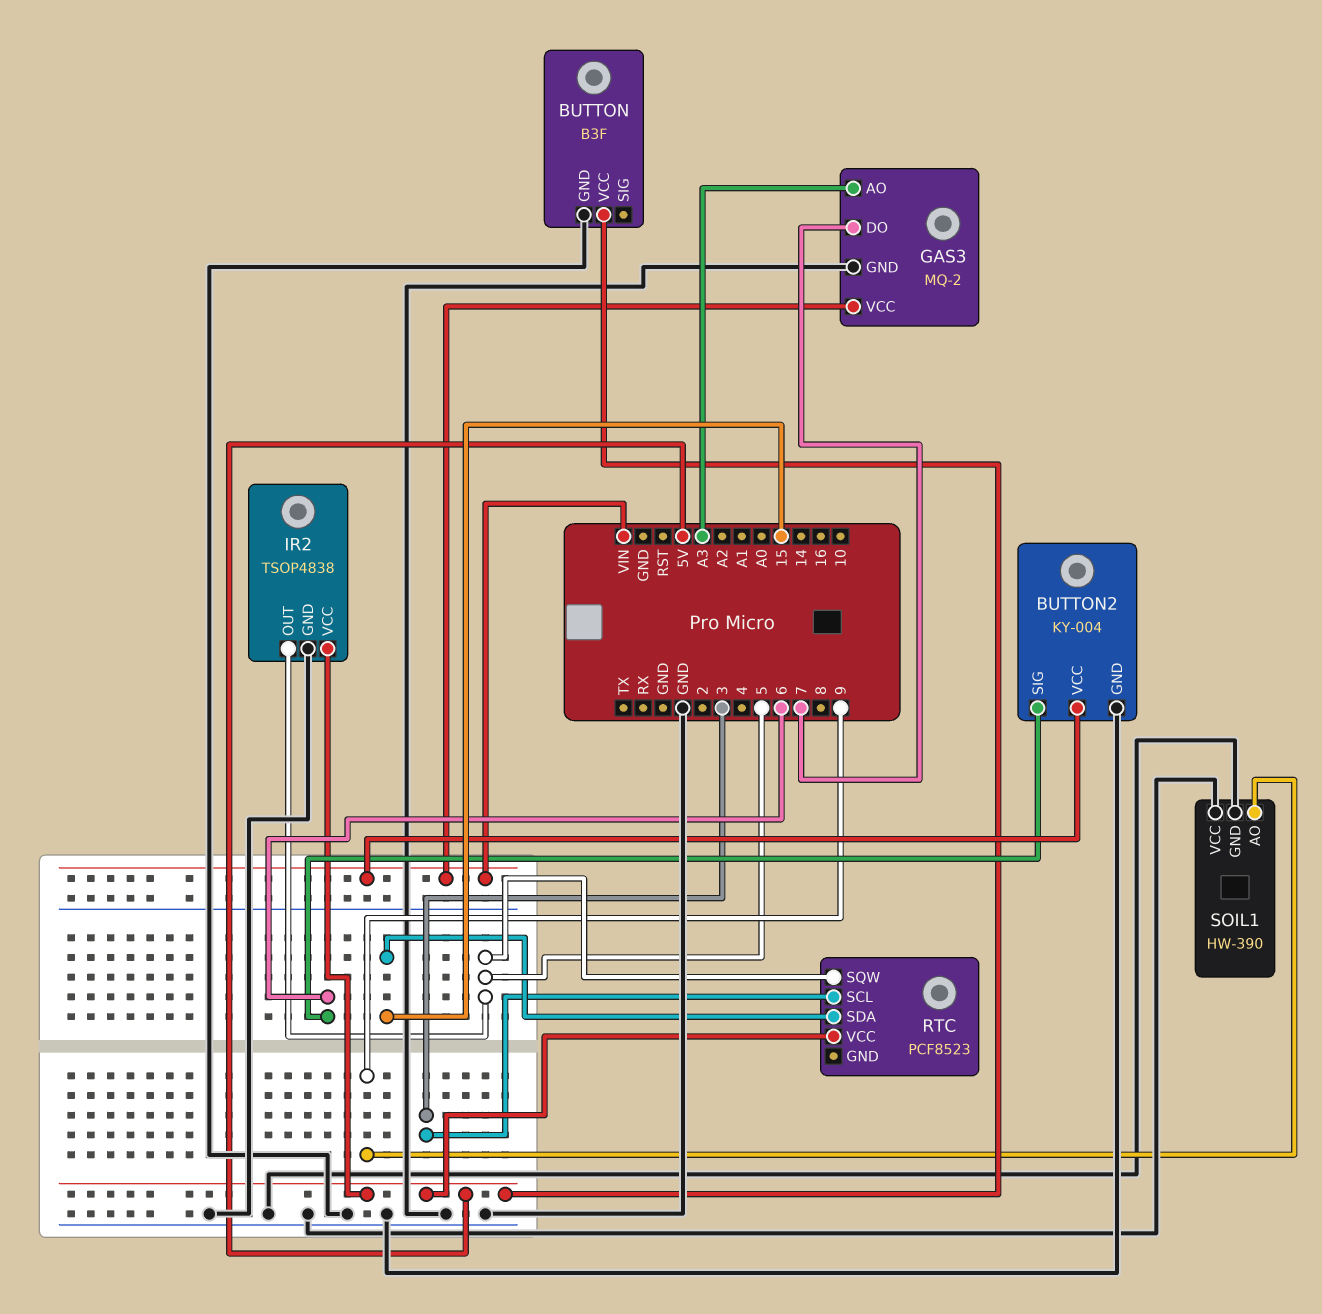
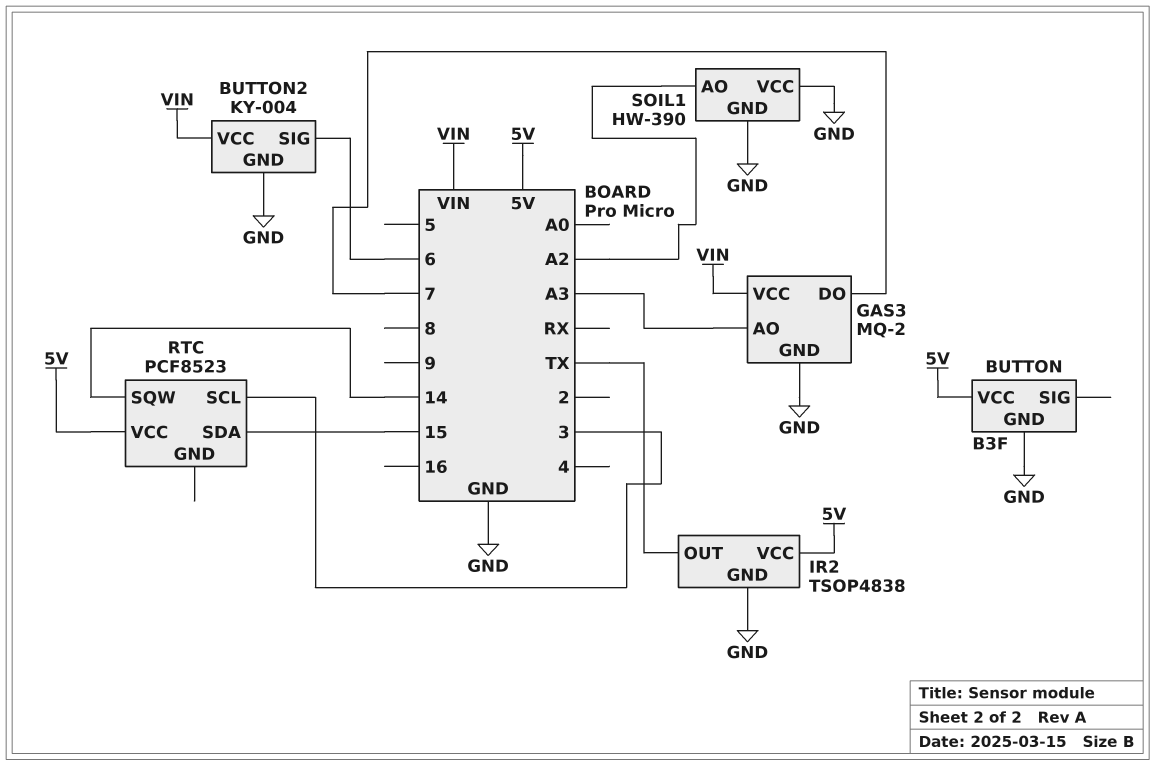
IR2 pin OUT: 5 -> TX
RTC pin SQW: 5 -> 14
SOIL1 pin AO: 9 -> A2

